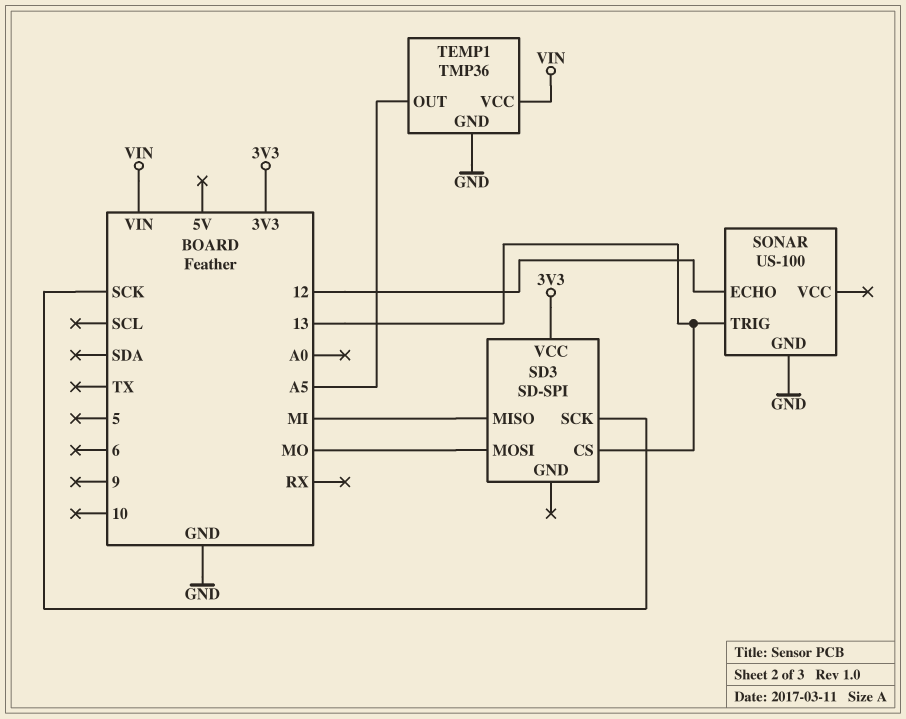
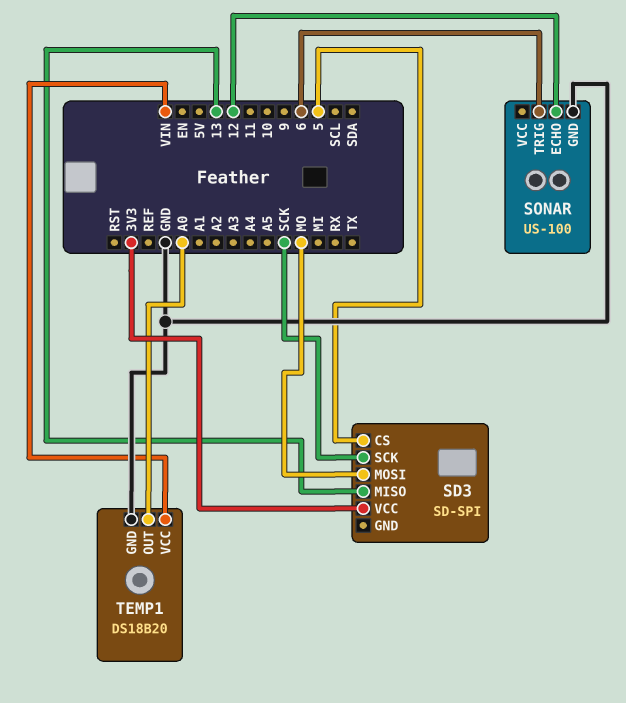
SD3 pin CS: 13 -> 5
SD3 pin MISO: MI -> 13
SONAR pin TRIG: 13 -> 6
TEMP1: TMP36 -> DS18B20
TEMP1 pin OUT: A5 -> A0

